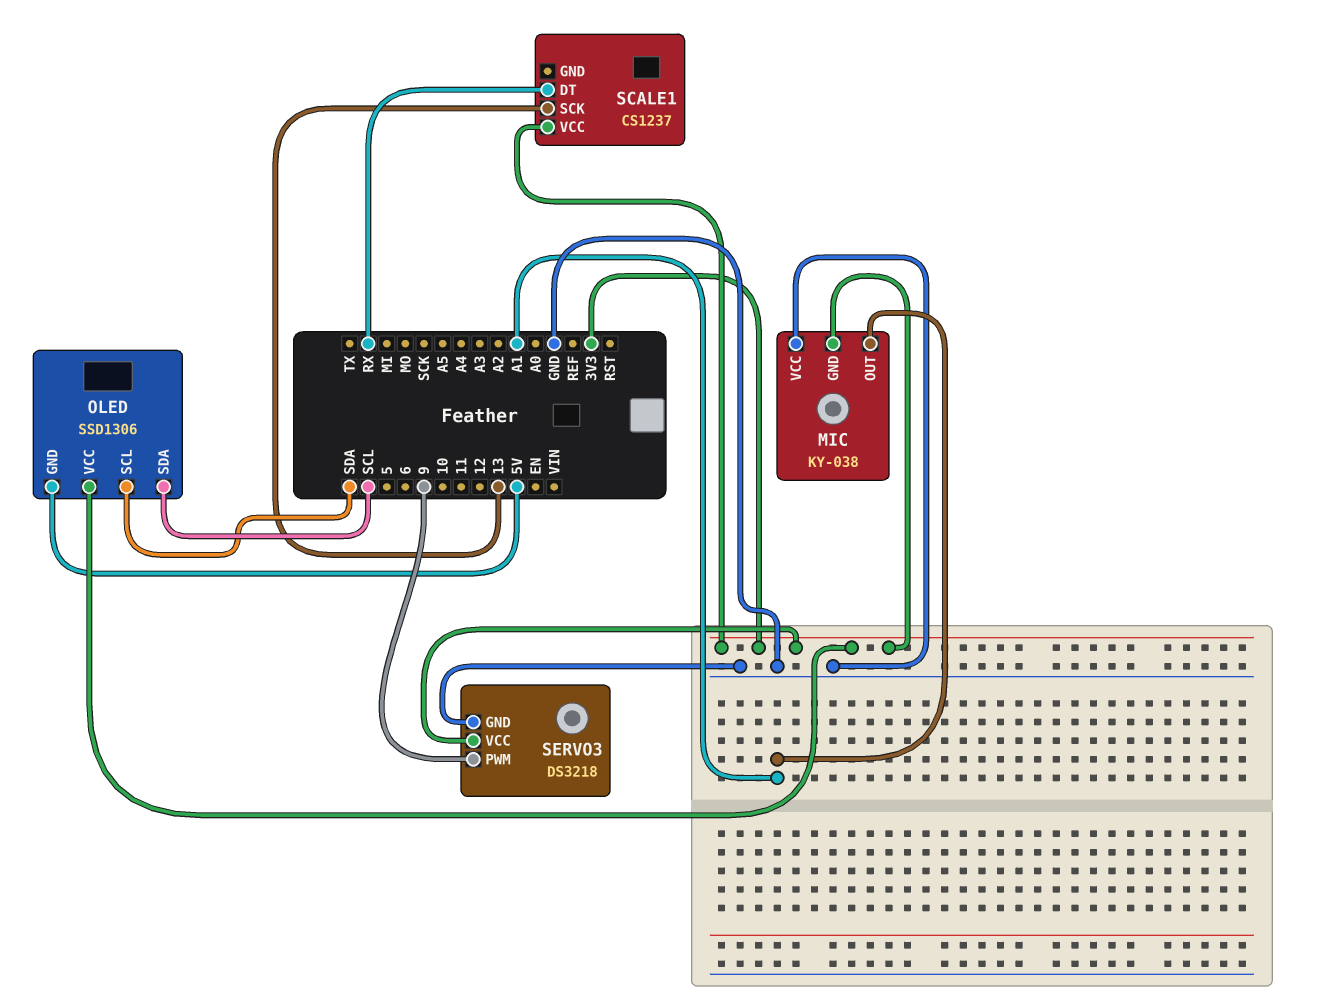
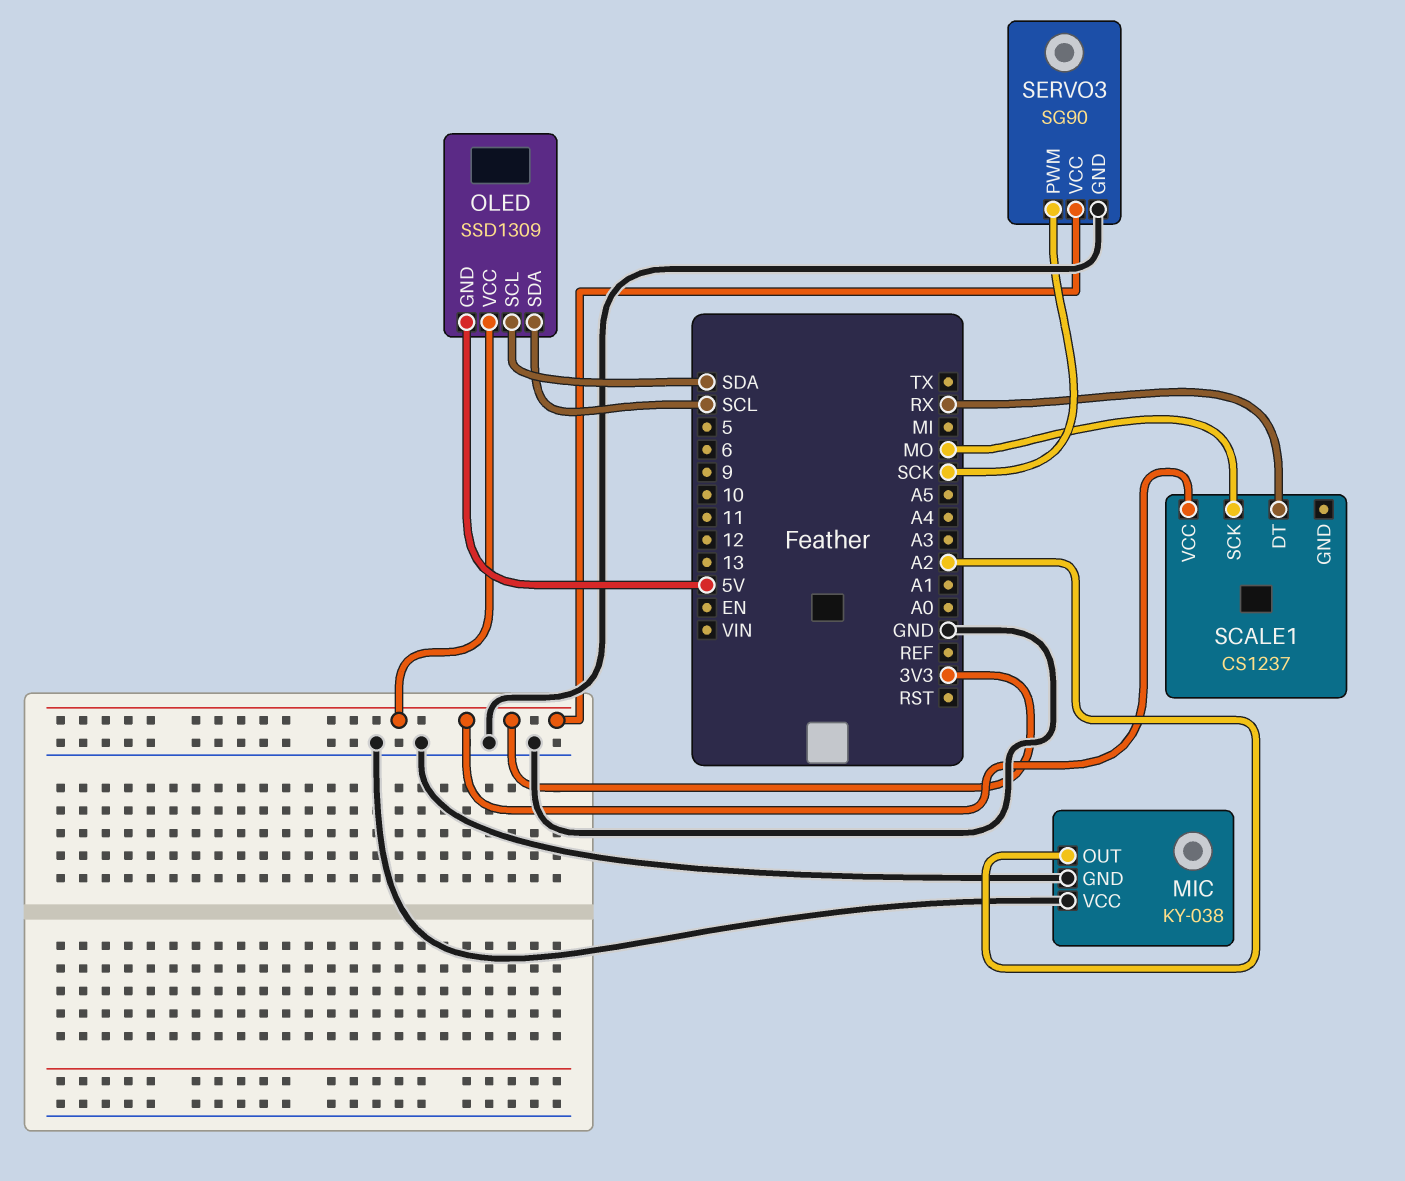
MIC pin GND: 3V3 -> GND
MIC pin OUT: A1 -> A2
OLED: SSD1306 -> SSD1309
SCALE1 pin SCK: 13 -> MO
SERVO3: DS3218 -> SG90
SERVO3 pin PWM: 9 -> SCK

